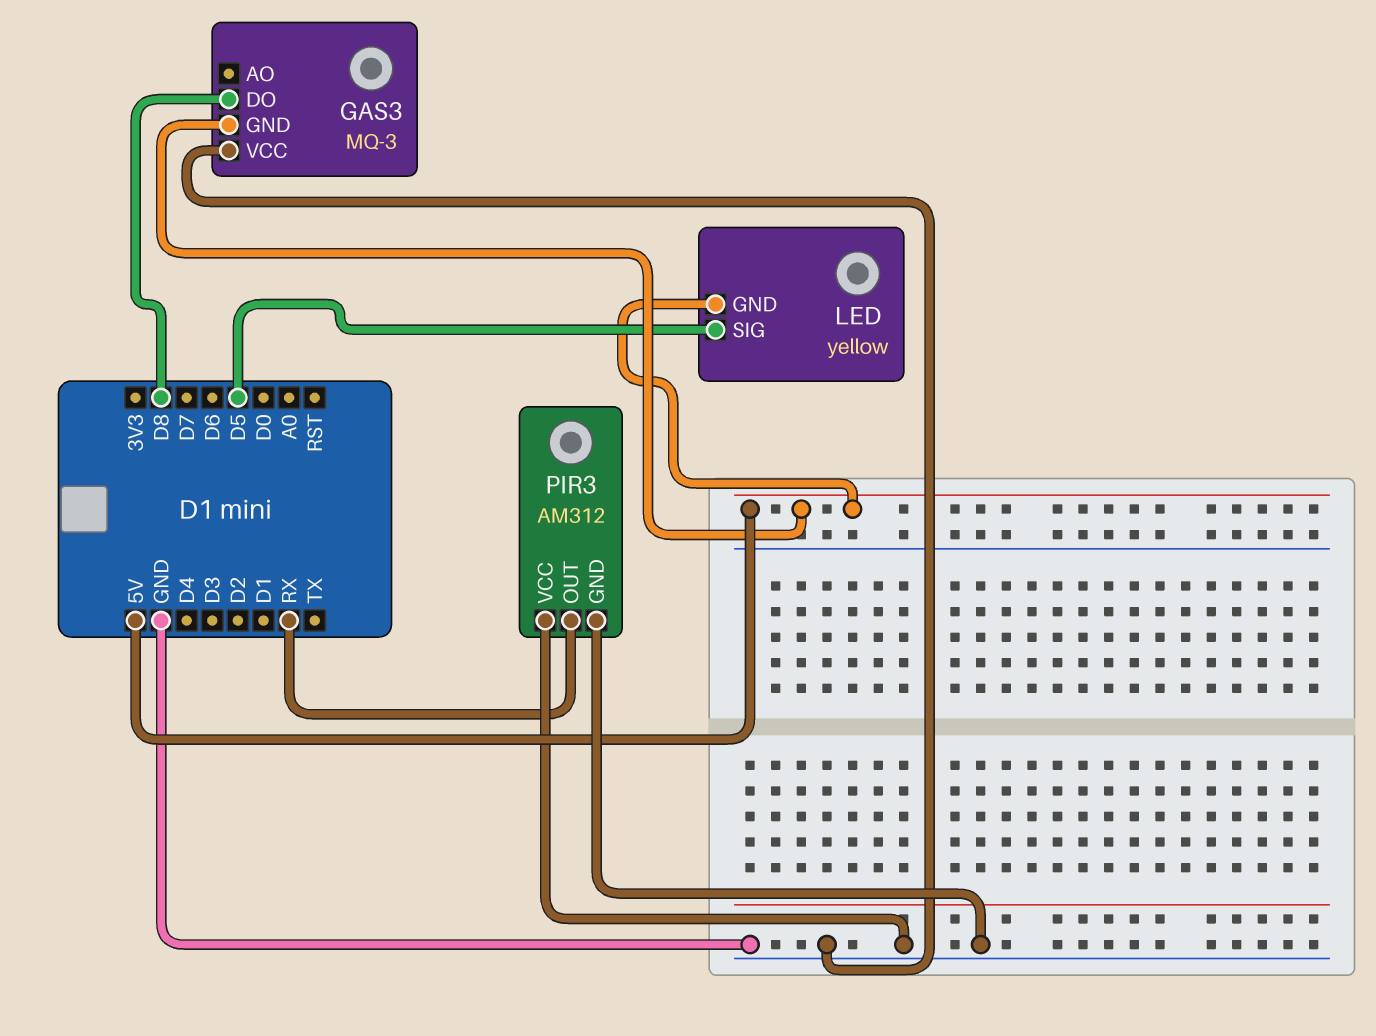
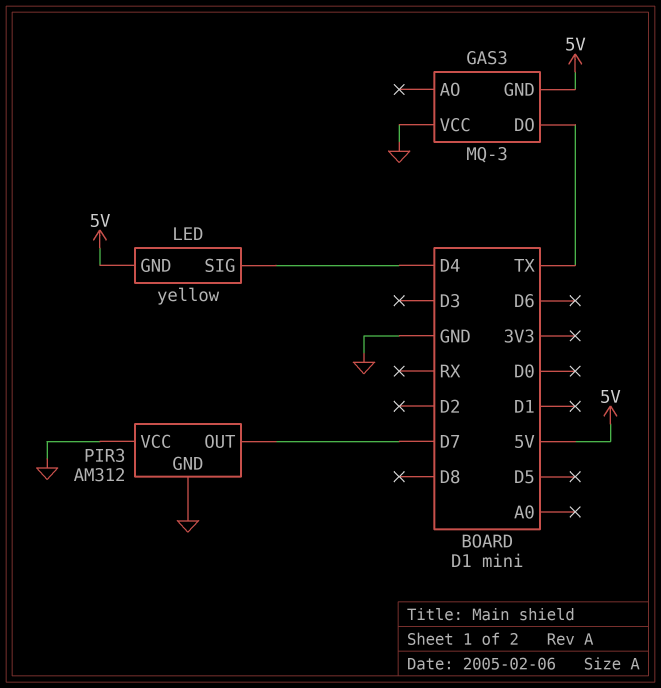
GAS3 pin DO: D8 -> TX
LED pin SIG: D5 -> D4
PIR3 pin OUT: RX -> D7

